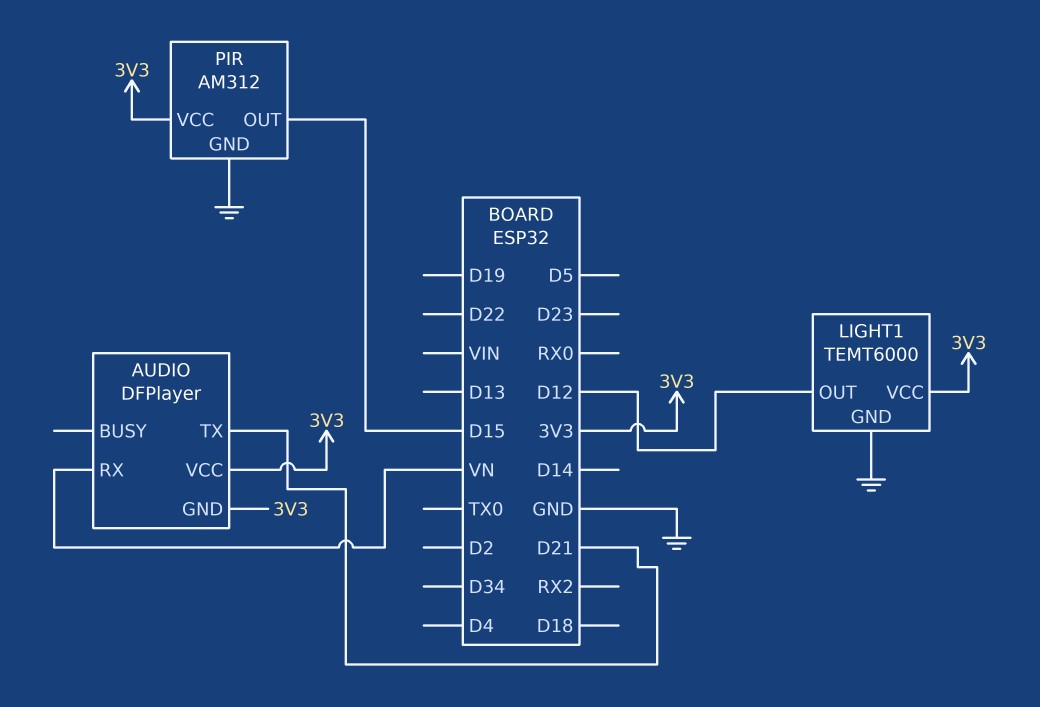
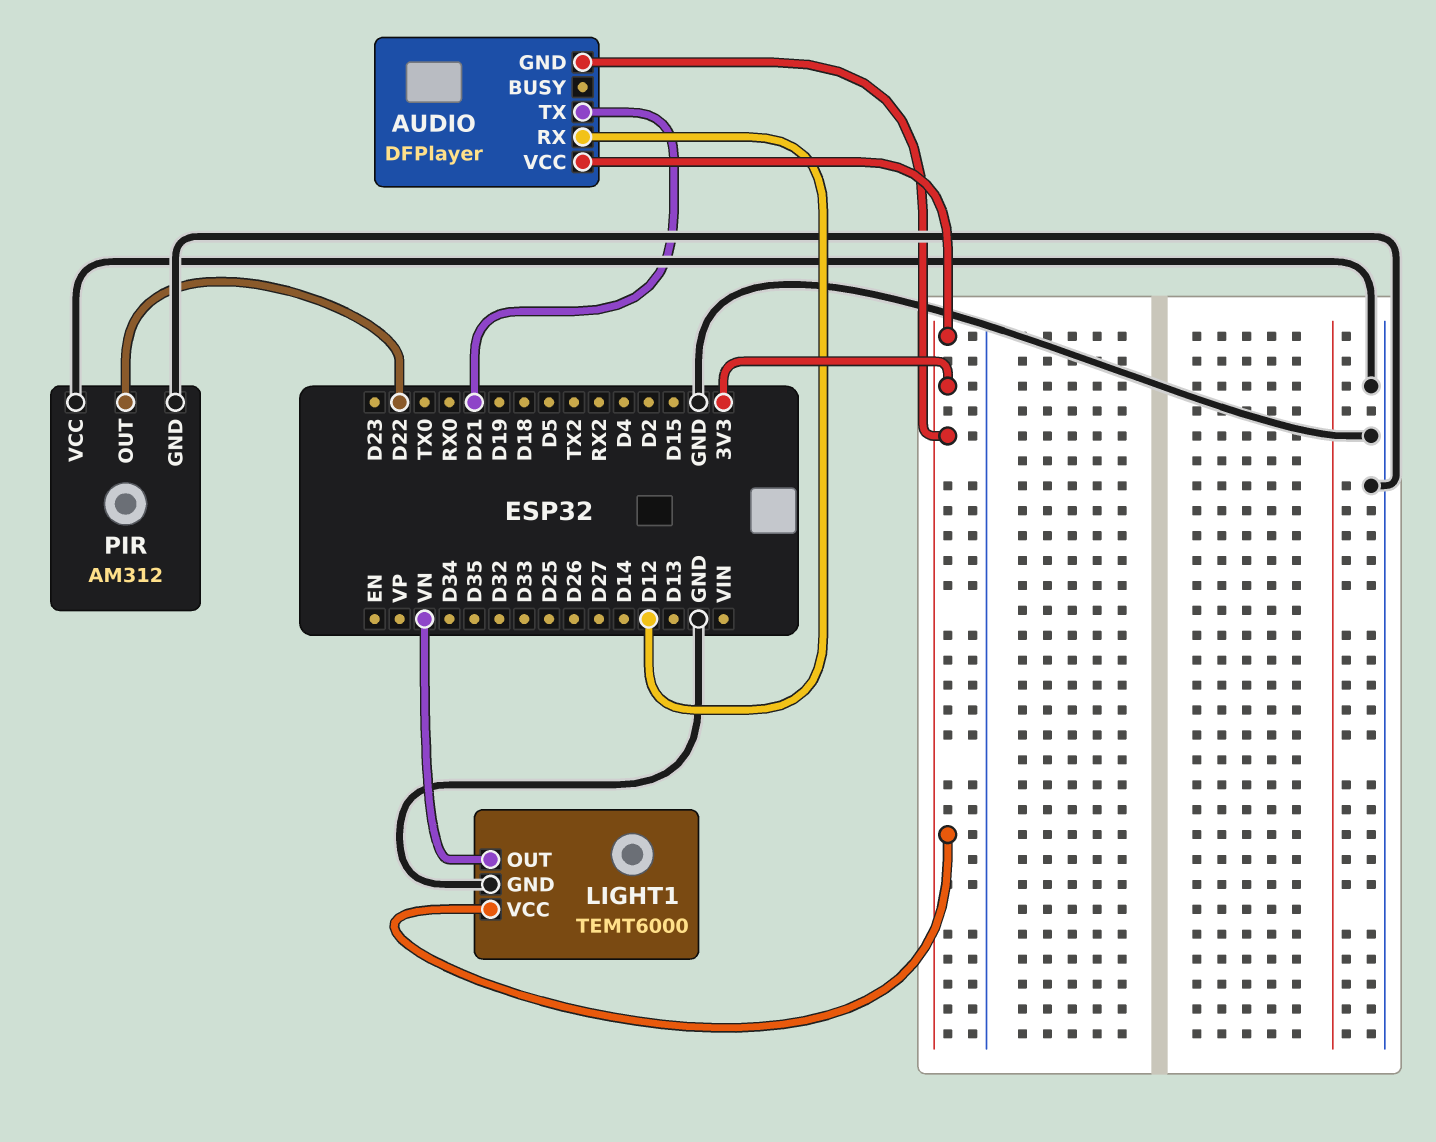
AUDIO pin RX: VN -> D12
LIGHT1 pin OUT: D12 -> VN
PIR pin OUT: D15 -> D22
PIR pin VCC: 3V3 -> GND

